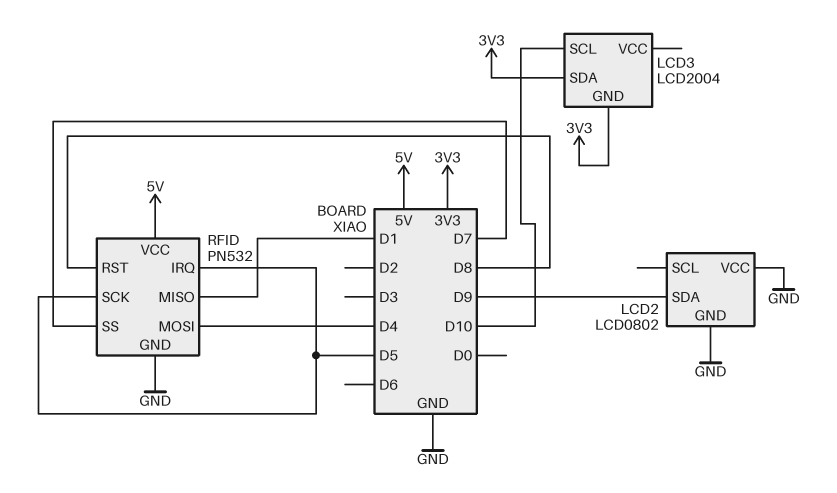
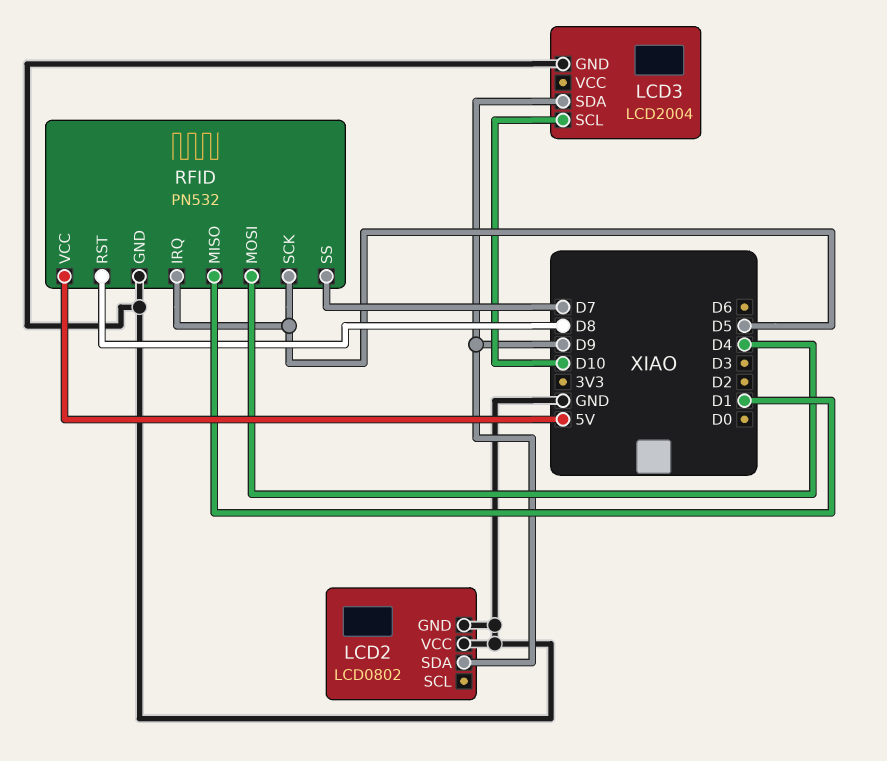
LCD3 pin GND: 3V3 -> GND
LCD3 pin SDA: 3V3 -> D9

